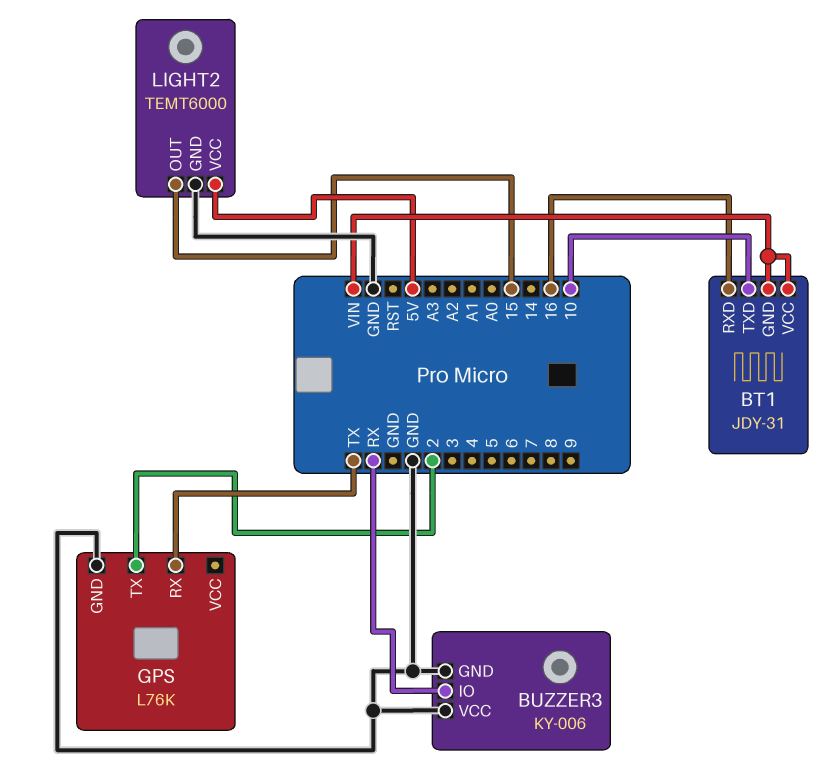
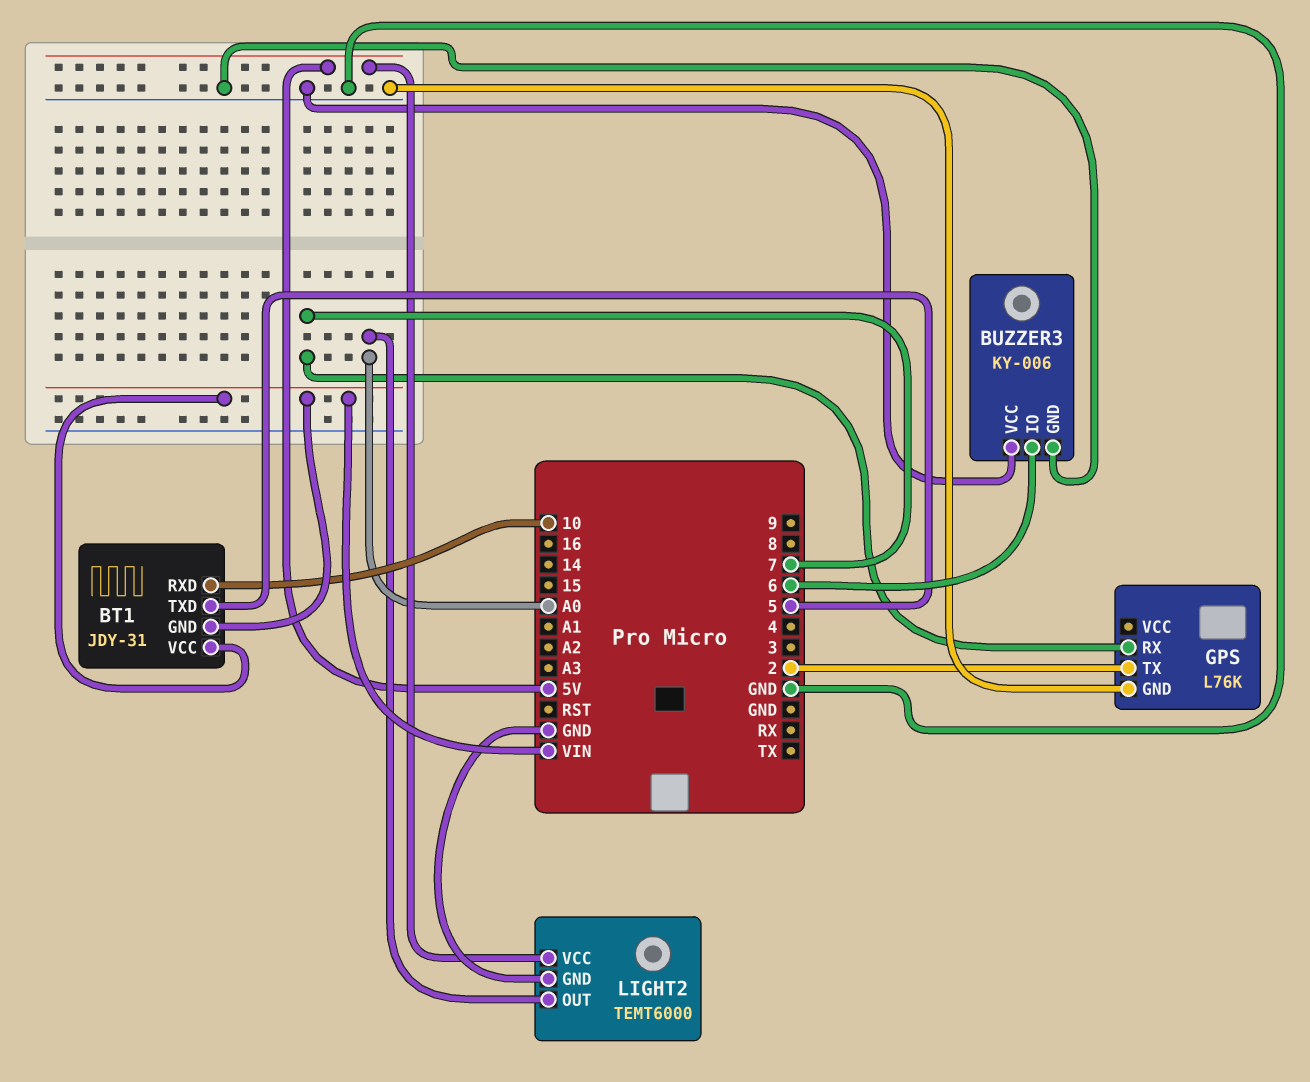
BT1 pin RXD: 16 -> 10
BT1 pin TXD: 10 -> 5
BUZZER3 pin IO: RX -> 6
GPS pin RX: TX -> 7
LIGHT2 pin OUT: 15 -> A0

